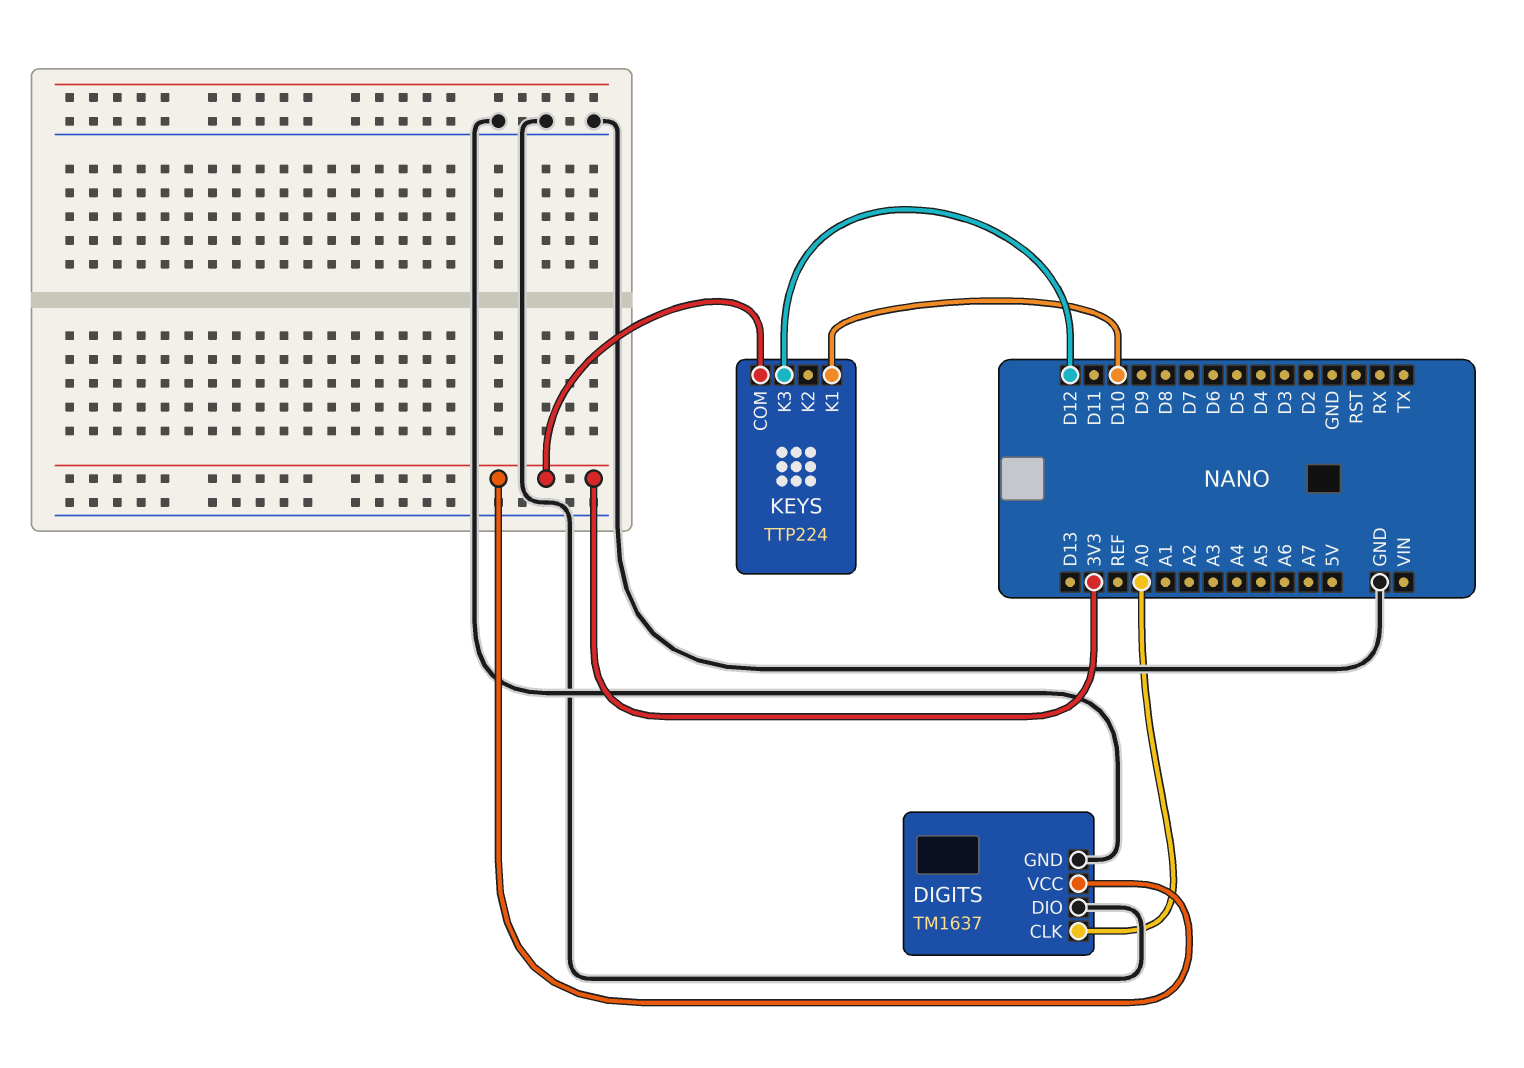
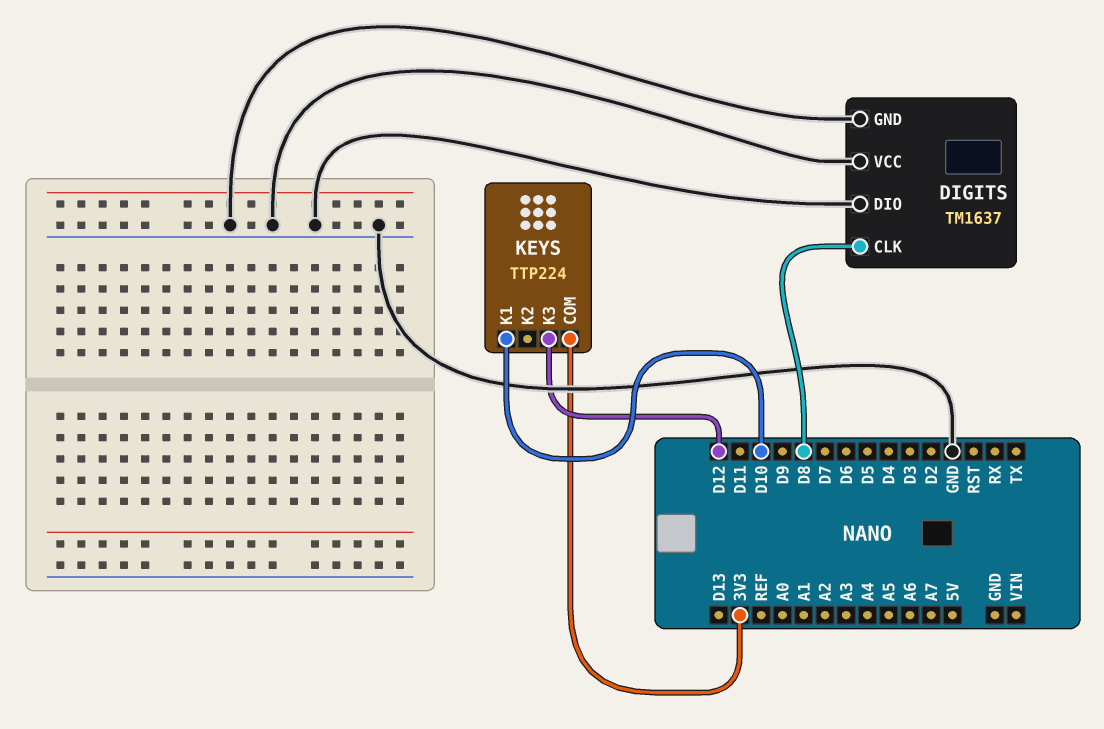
DIGITS pin CLK: A0 -> D8
DIGITS pin VCC: 3V3 -> GND

